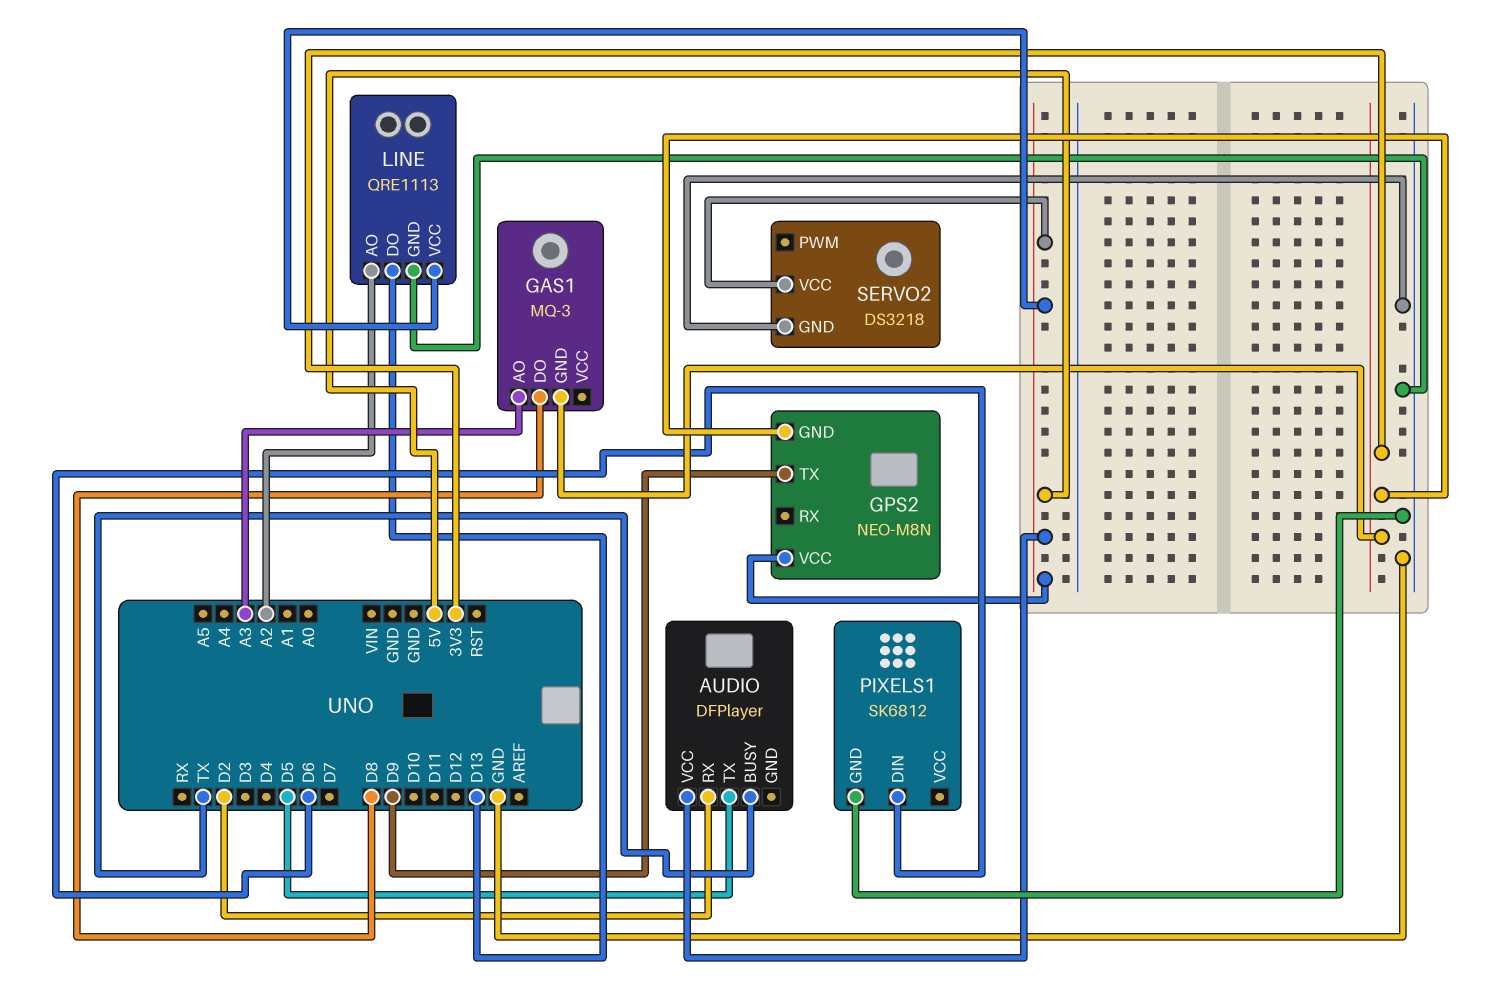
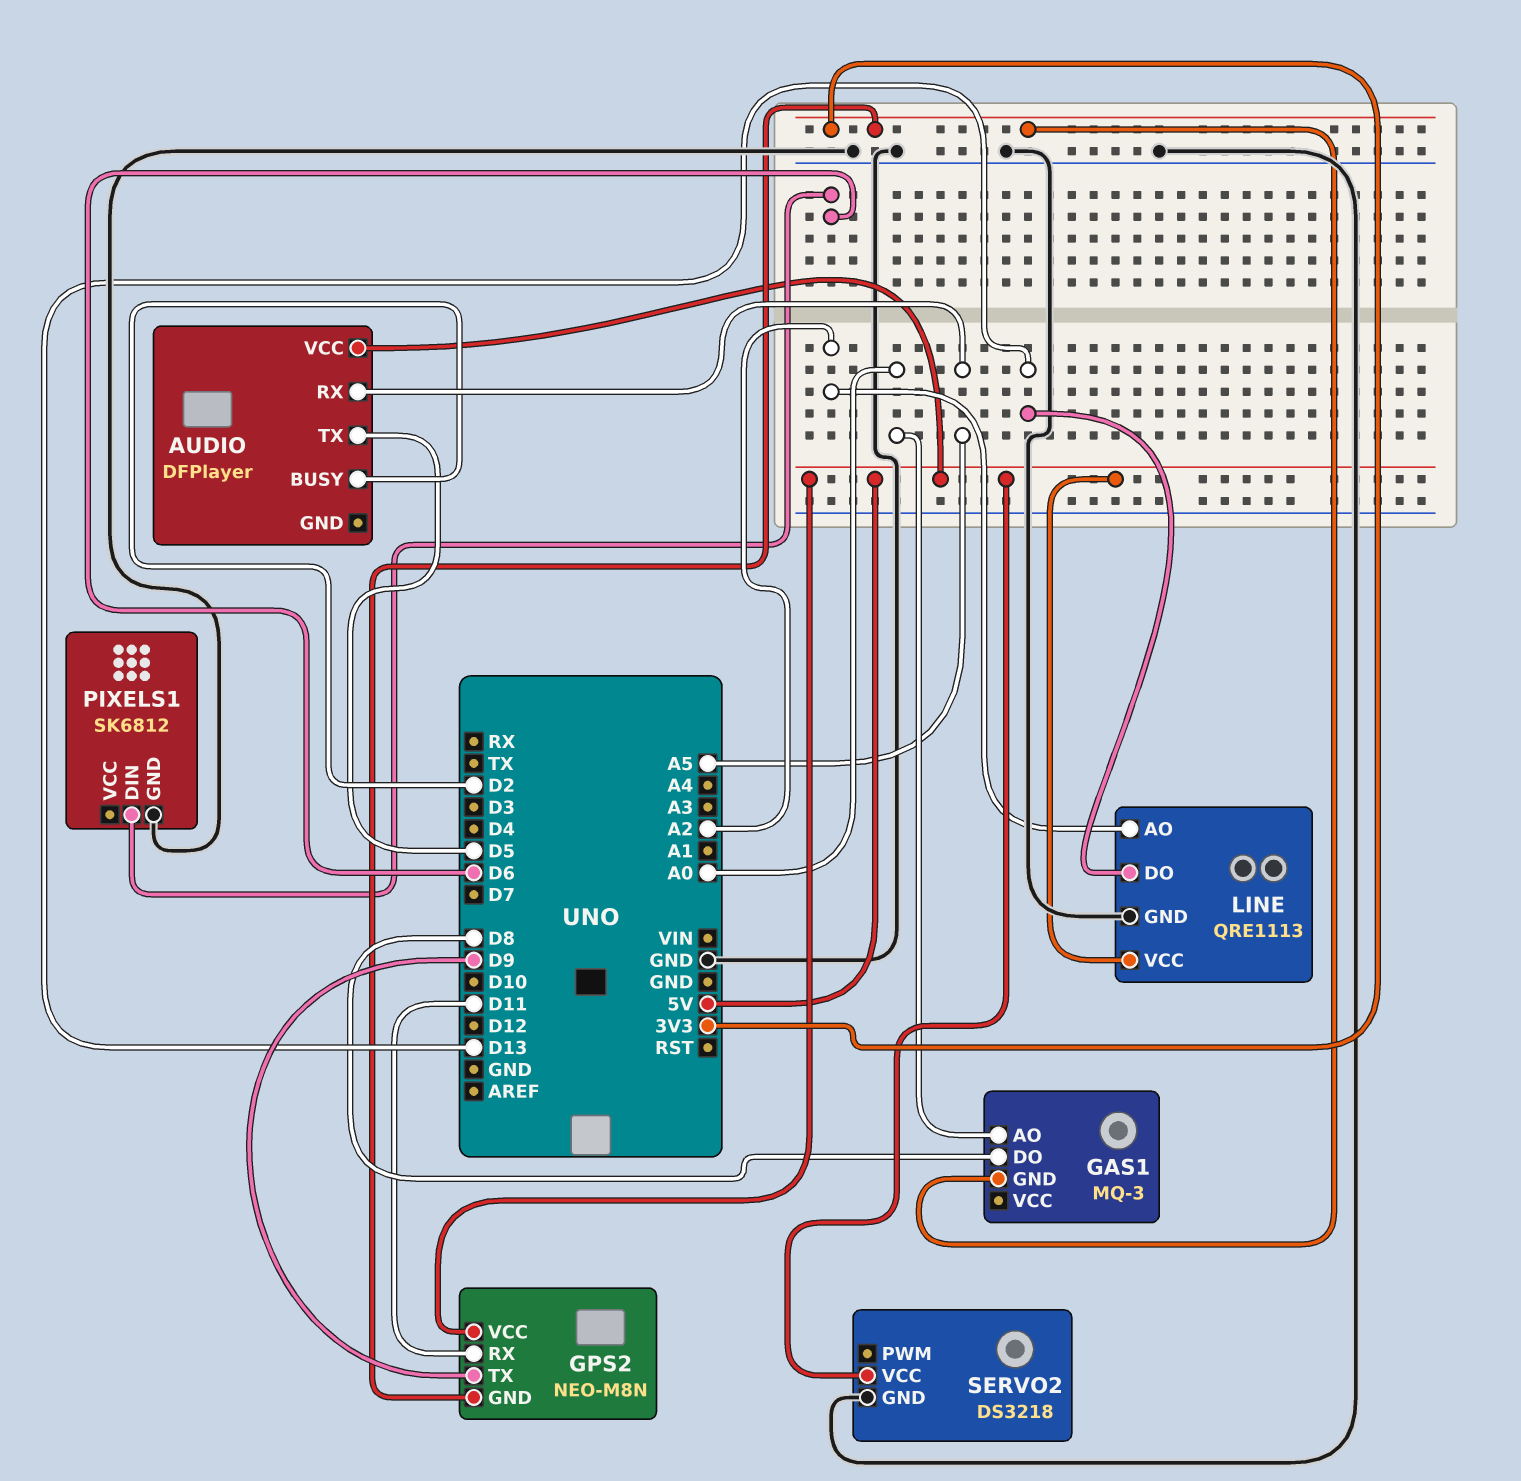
AUDIO pin BUSY: TX -> D2
AUDIO pin RX: D2 -> A5
GAS1 pin AO: A3 -> A0
GPS2 pin RX: none -> D11

